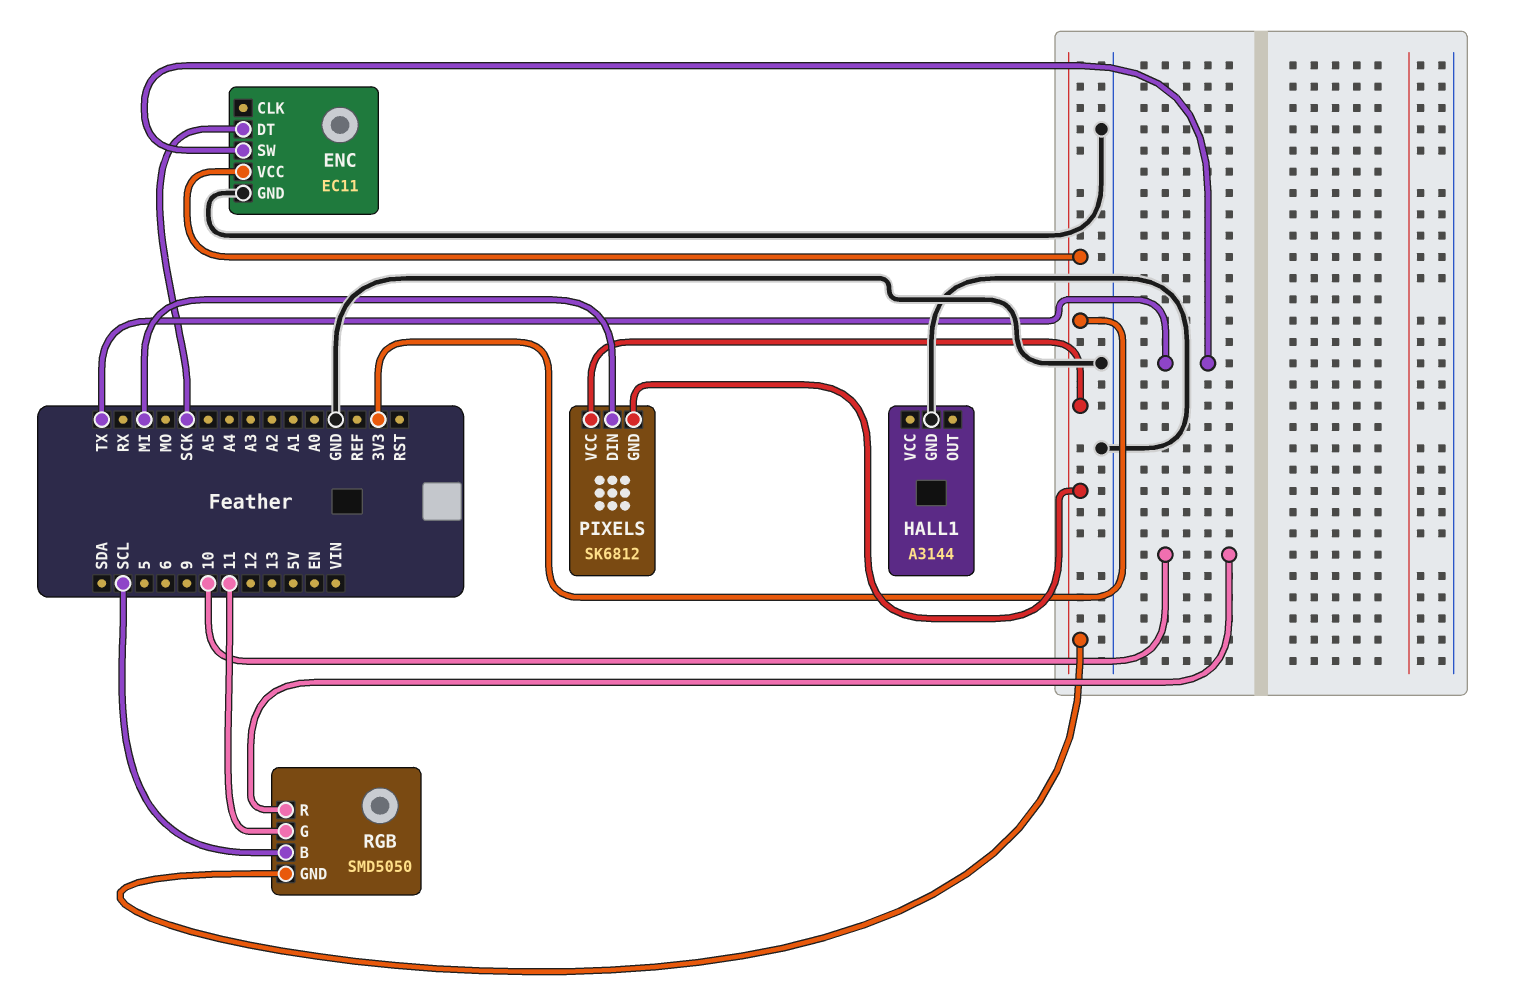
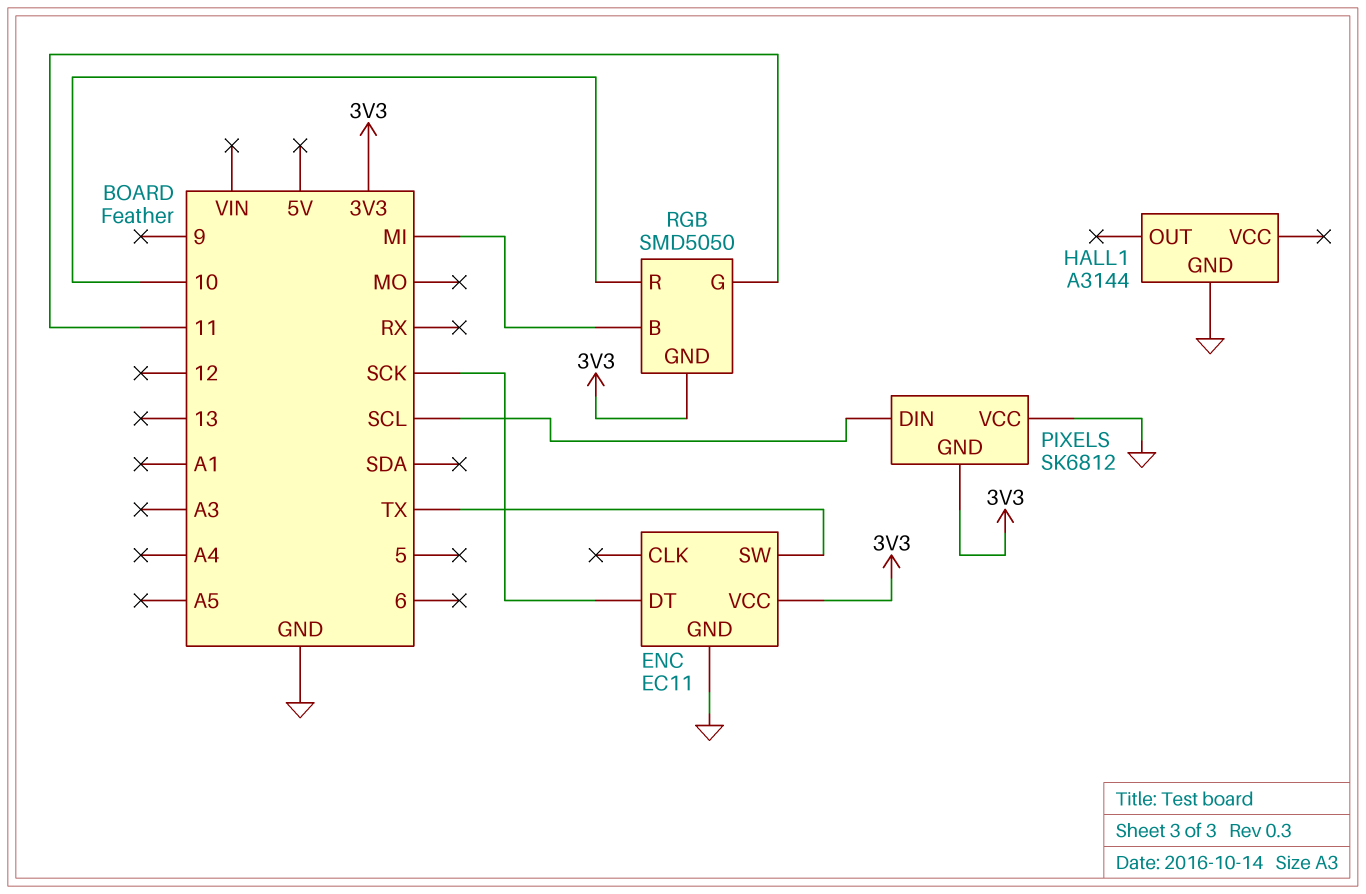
PIXELS pin DIN: MI -> SCL
PIXELS pin VCC: 3V3 -> GND
RGB pin B: SCL -> MI

